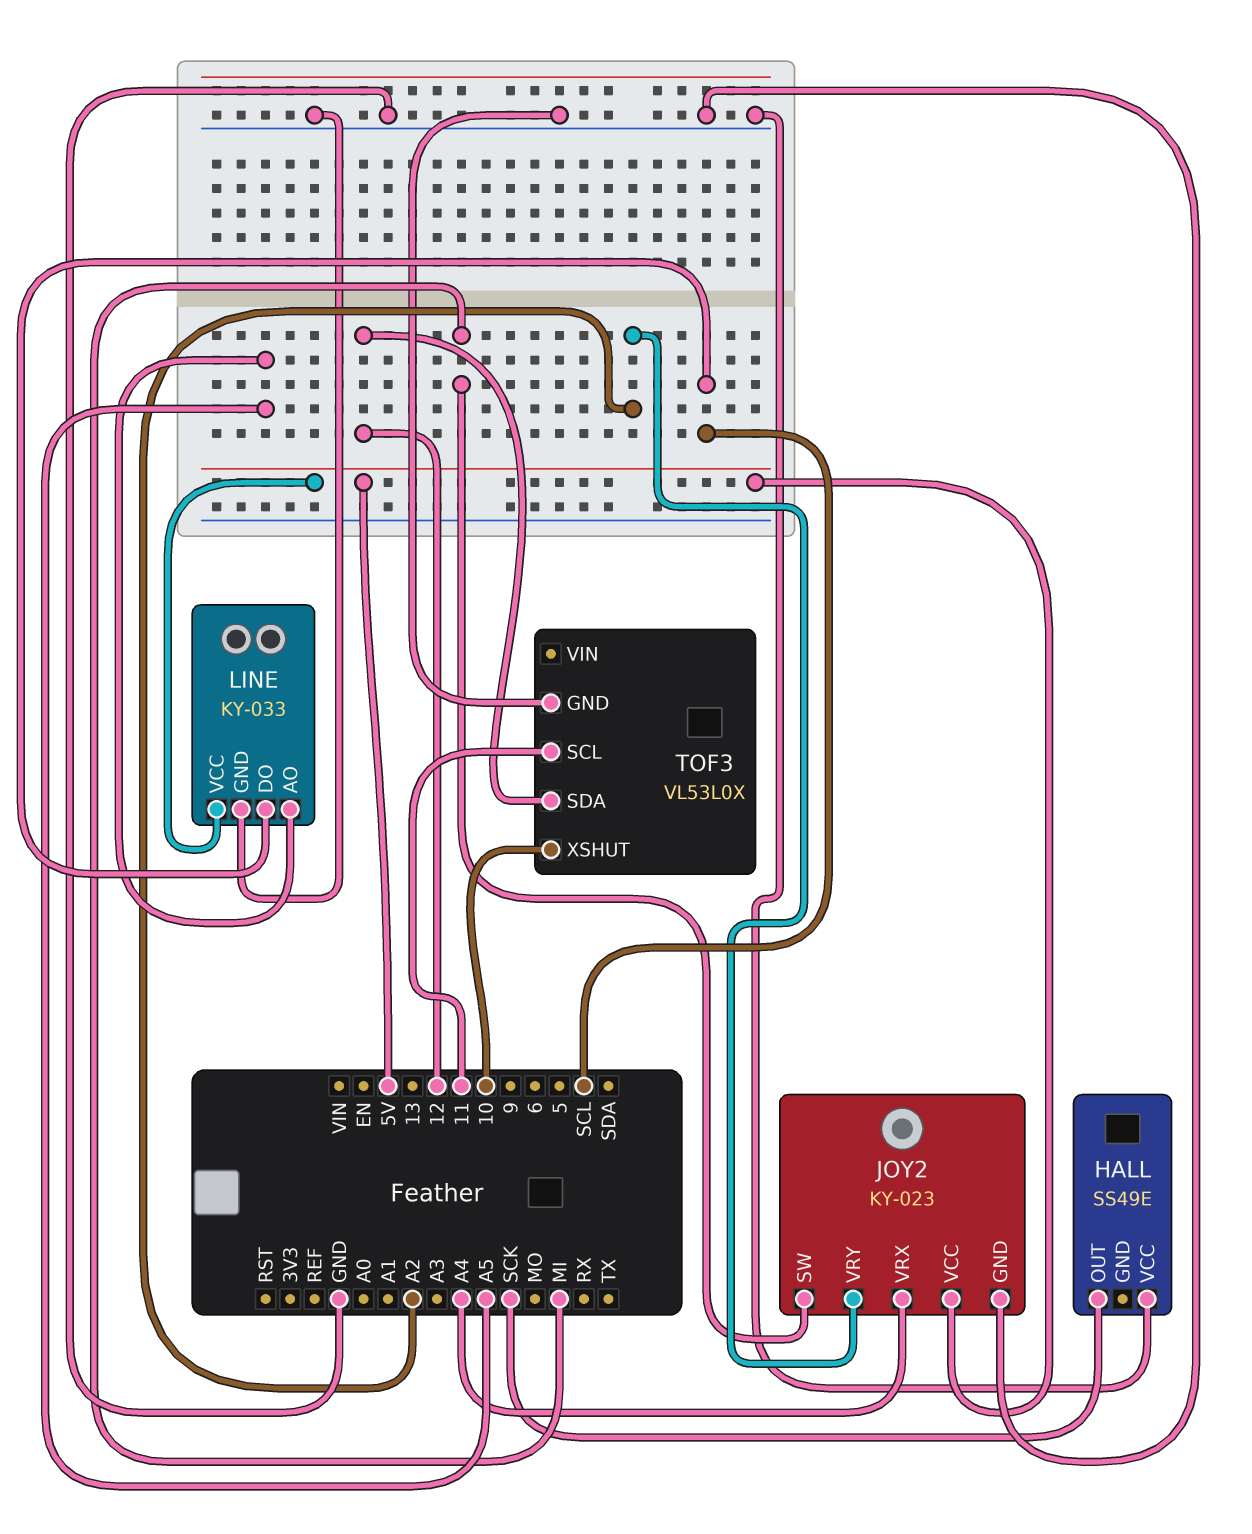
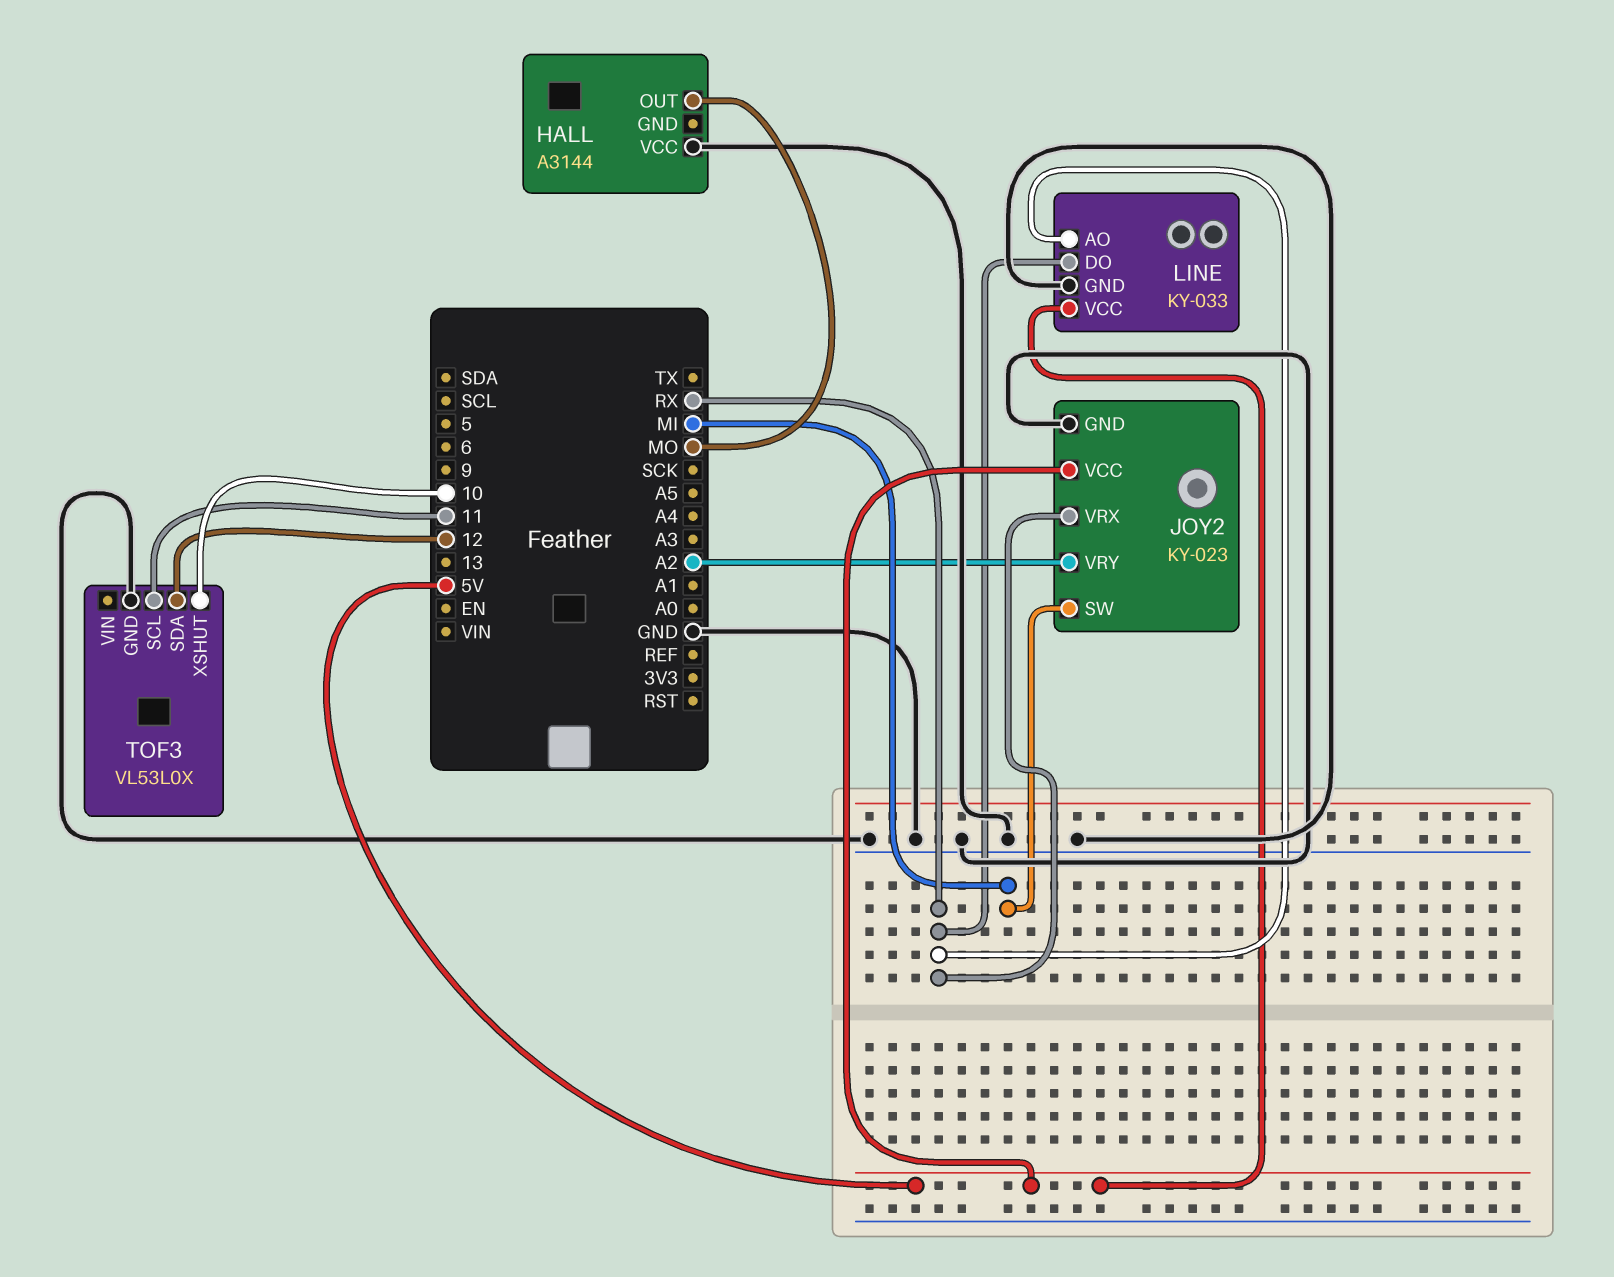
HALL: SS49E -> A3144
HALL pin OUT: SCK -> MO
JOY2 pin VRX: A4 -> RX
LINE pin AO: A5 -> RX
LINE pin DO: SCL -> RX

